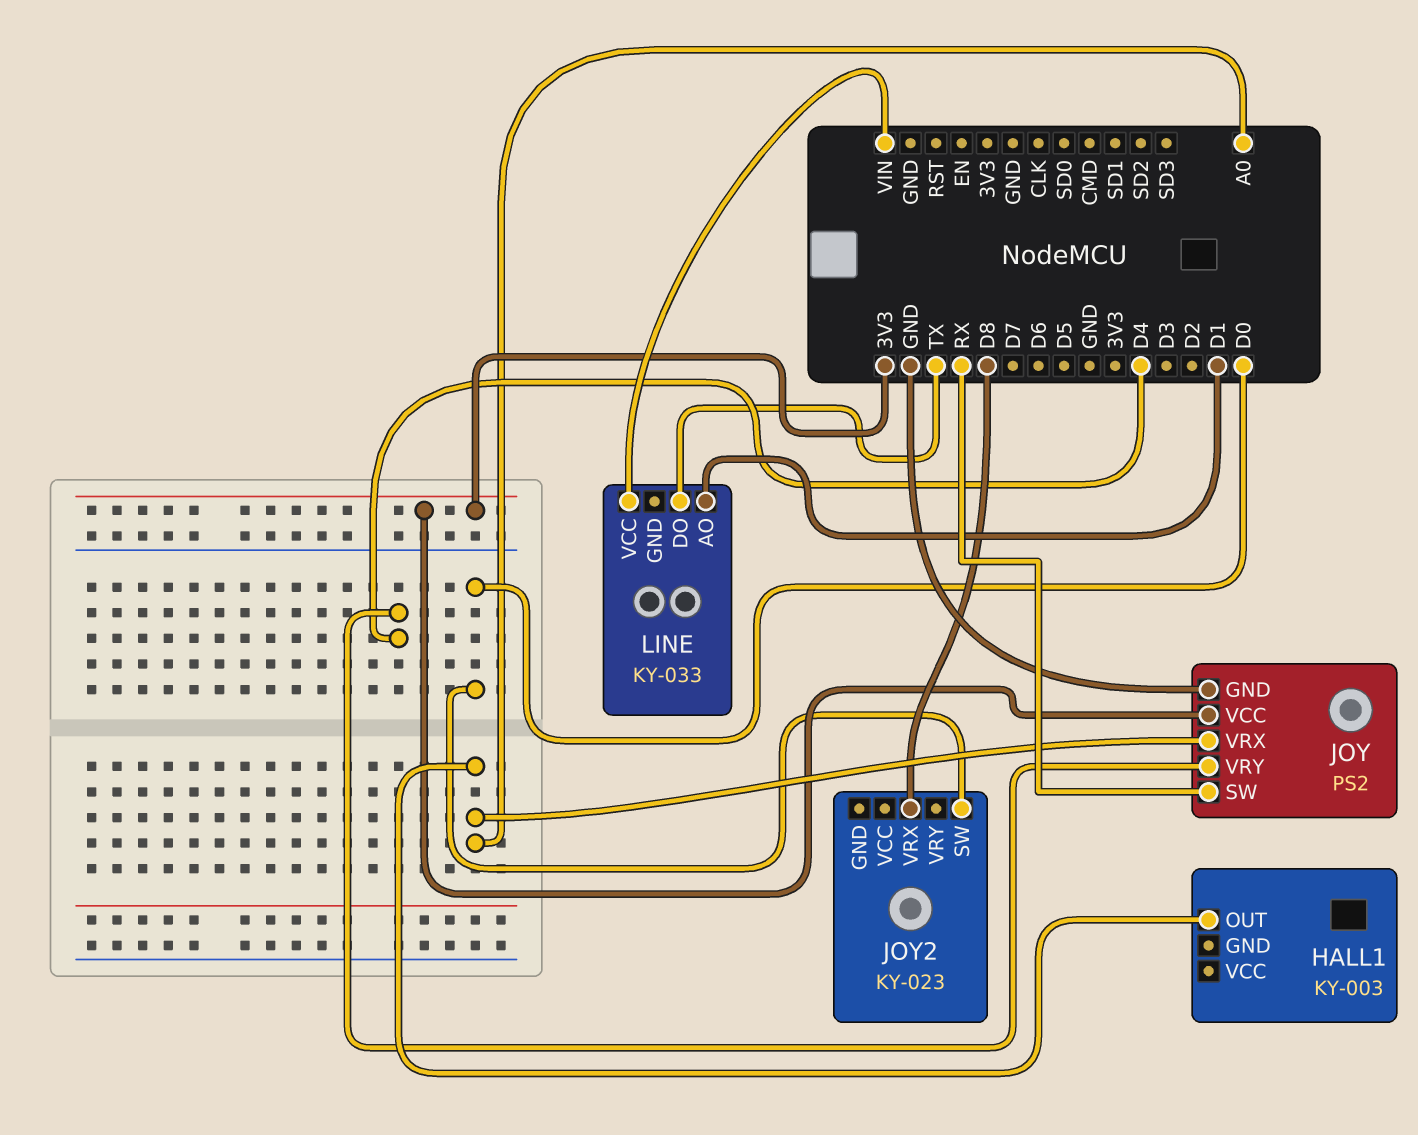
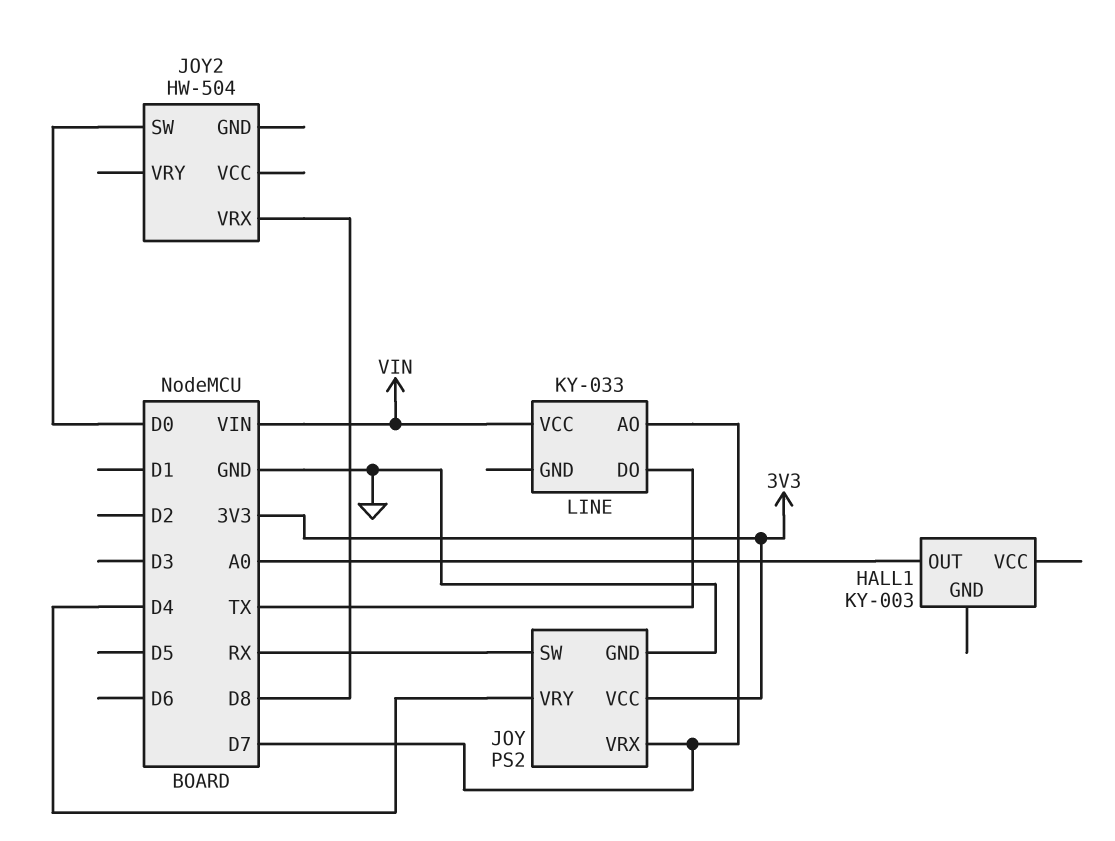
JOY pin VRX: A0 -> D7
JOY2: KY-023 -> HW-504
LINE pin AO: D1 -> D7

